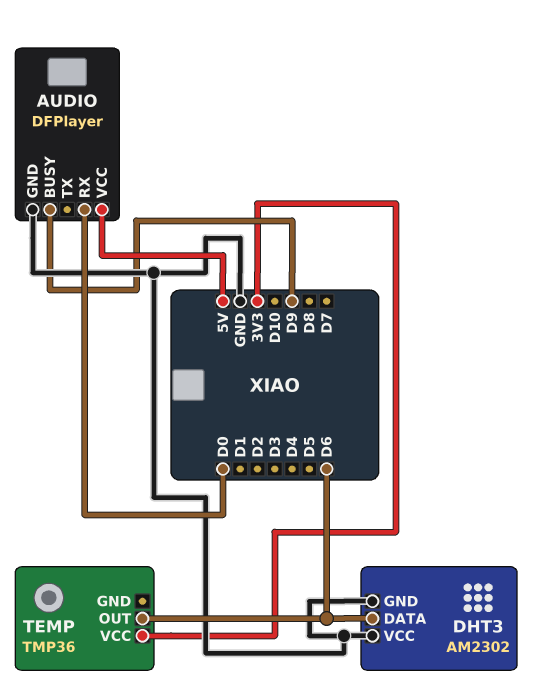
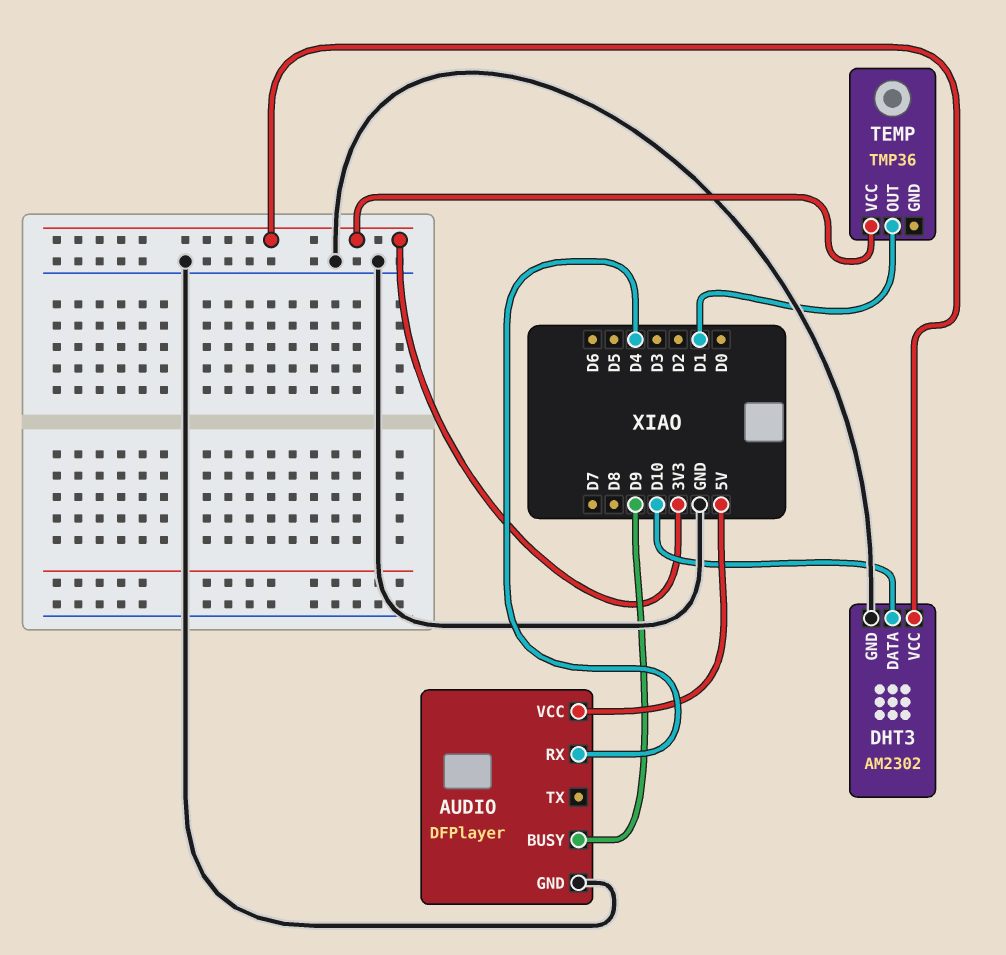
AUDIO pin RX: D0 -> D4
DHT3 pin DATA: D6 -> D10
DHT3 pin VCC: GND -> 3V3
TEMP pin OUT: D6 -> D1

